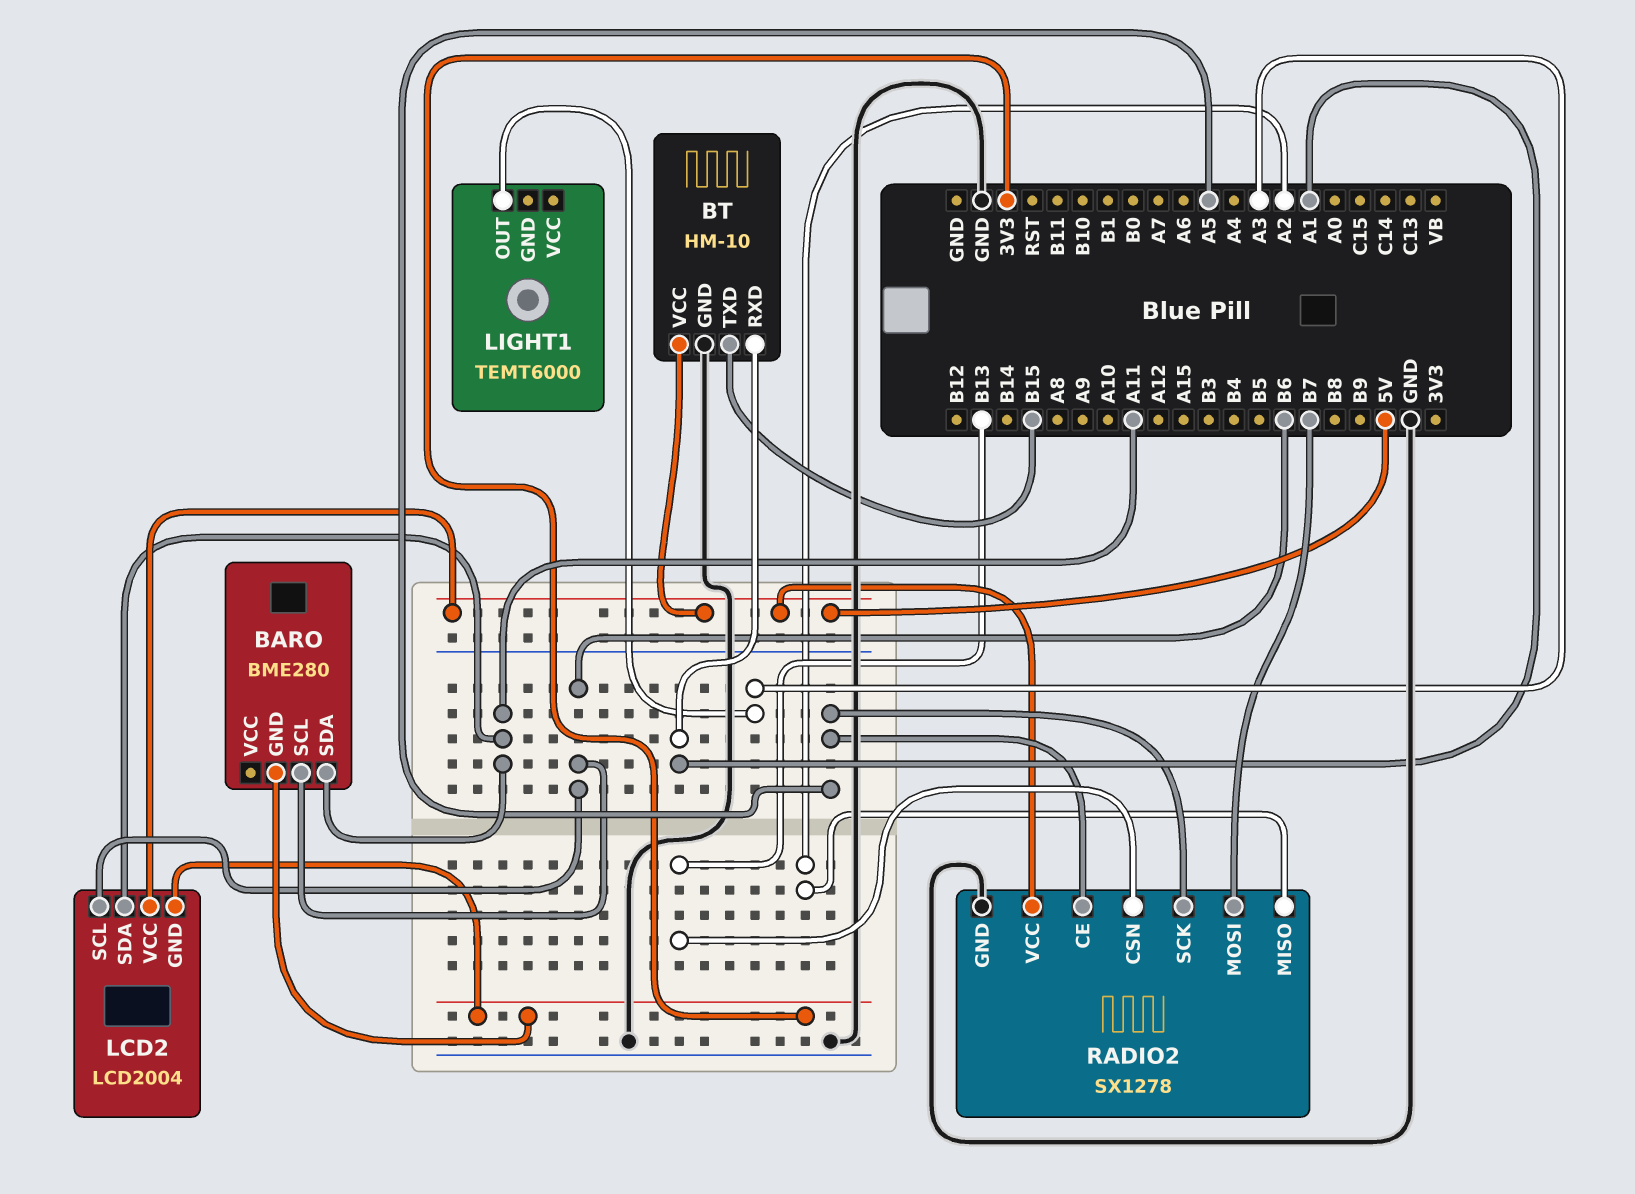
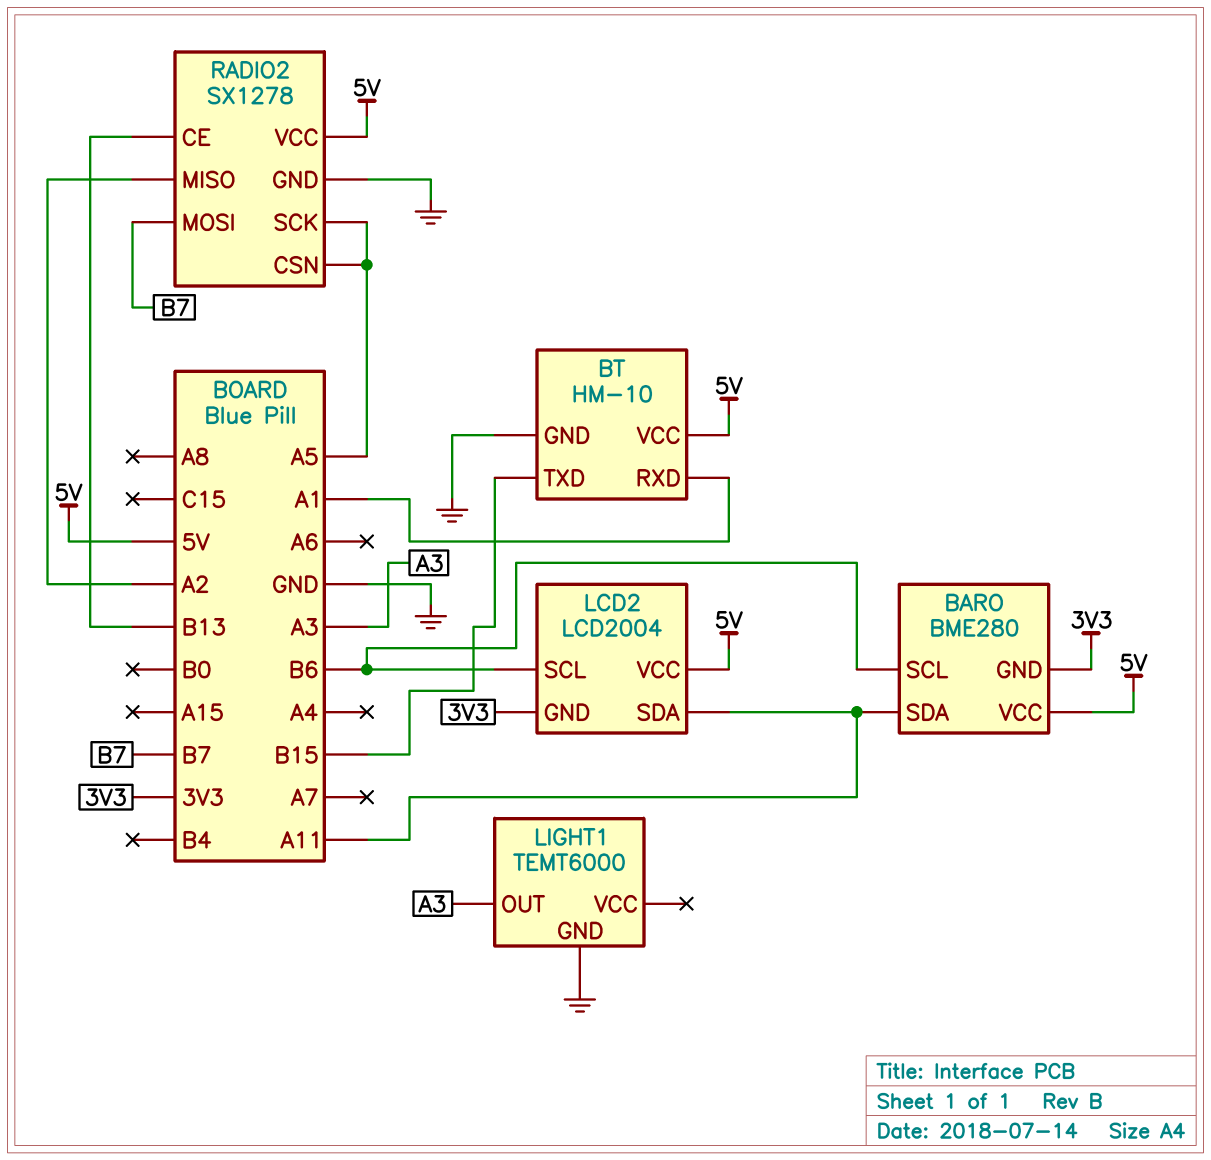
BARO pin VCC: none -> 5V
LIGHT1 pin GND: none -> GND
RADIO2 pin CE: A5 -> B13
RADIO2 pin CSN: B13 -> A5

